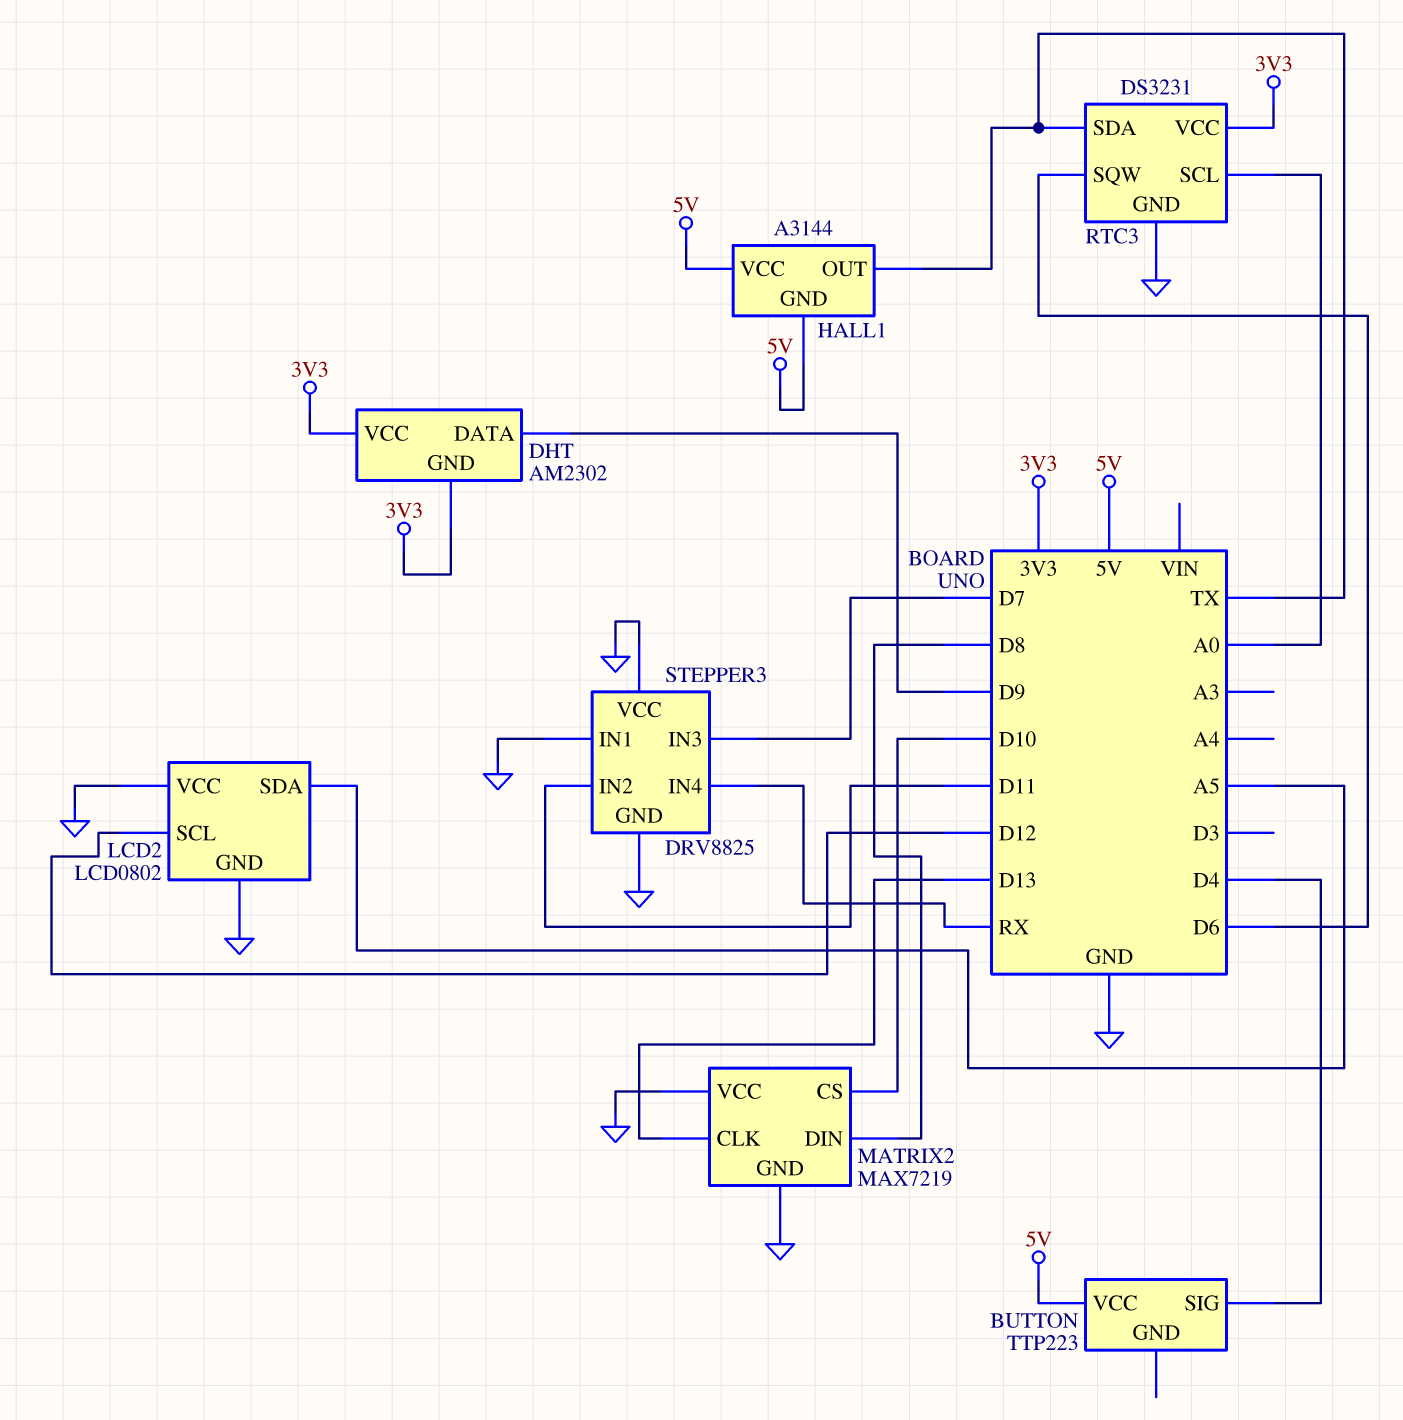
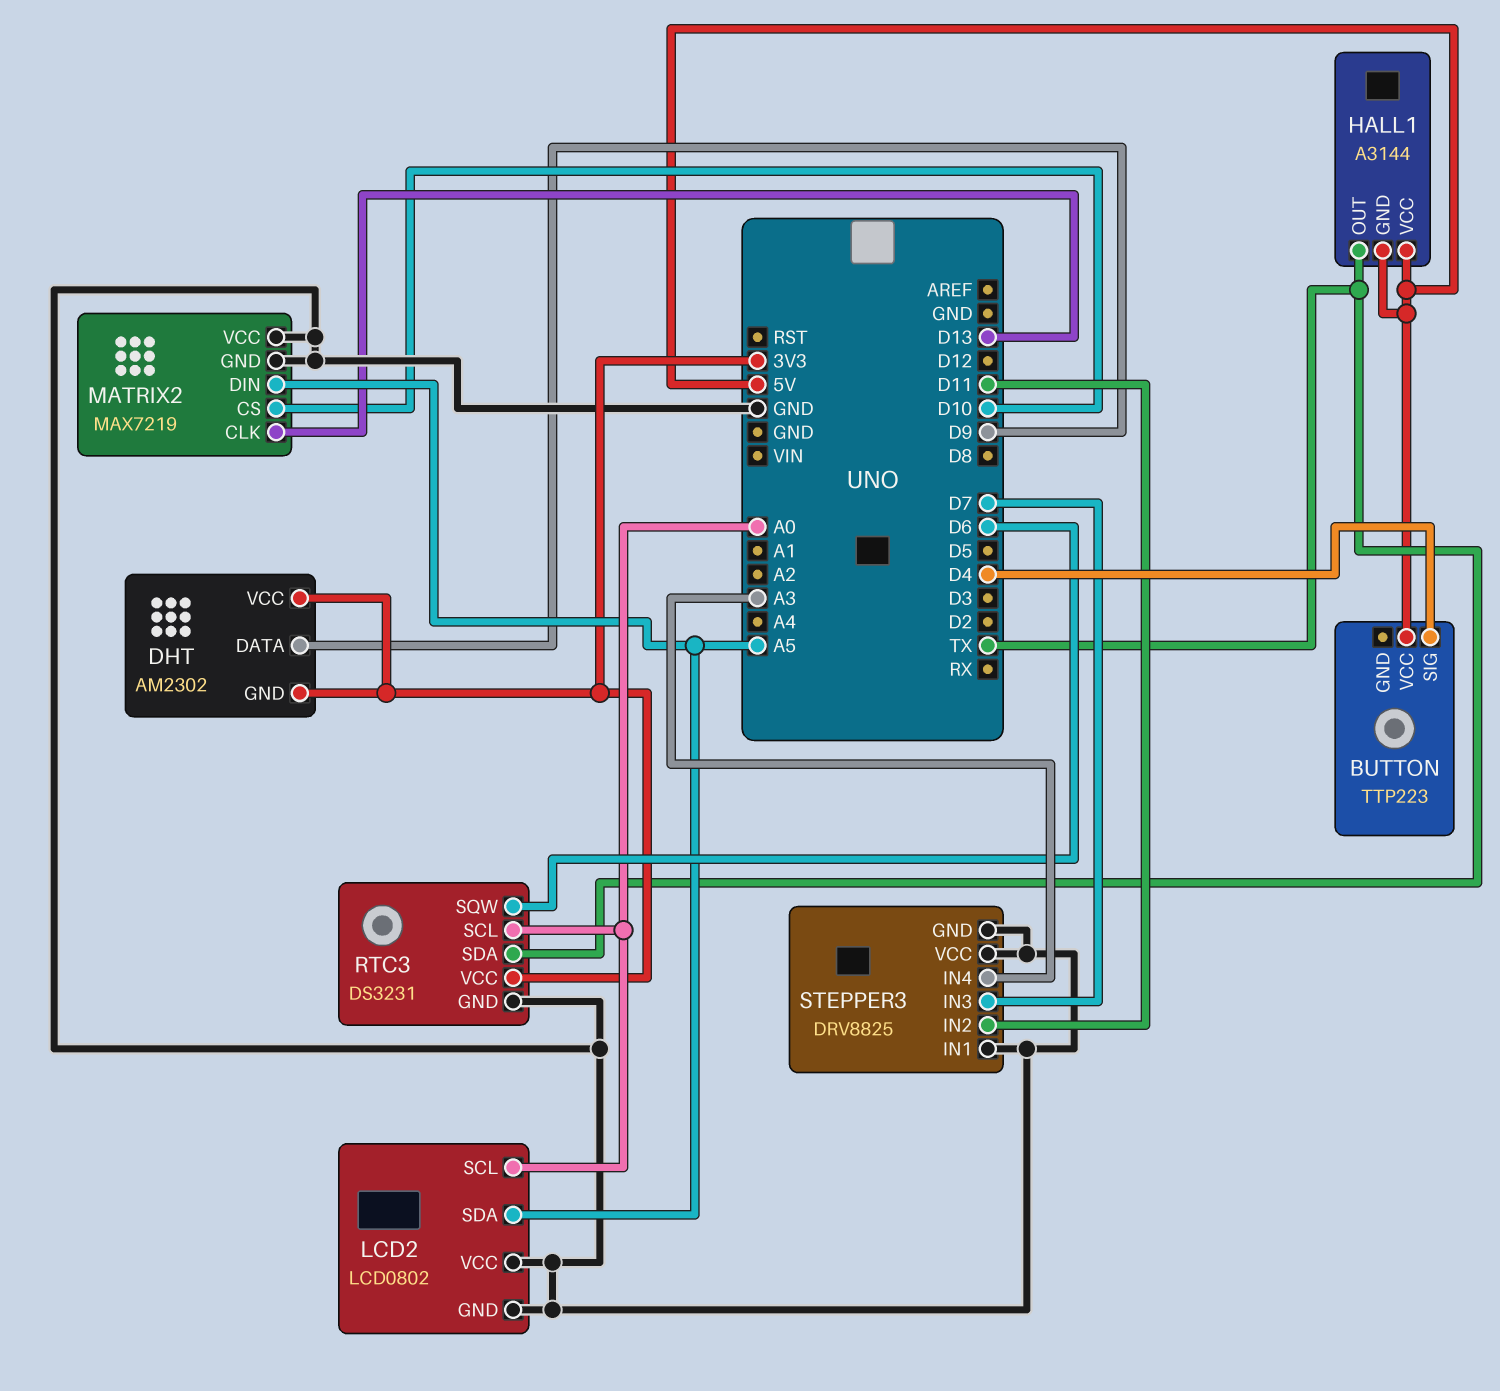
LCD2 pin SCL: D12 -> A0
MATRIX2 pin DIN: D8 -> A5
STEPPER3 pin IN4: RX -> A3

